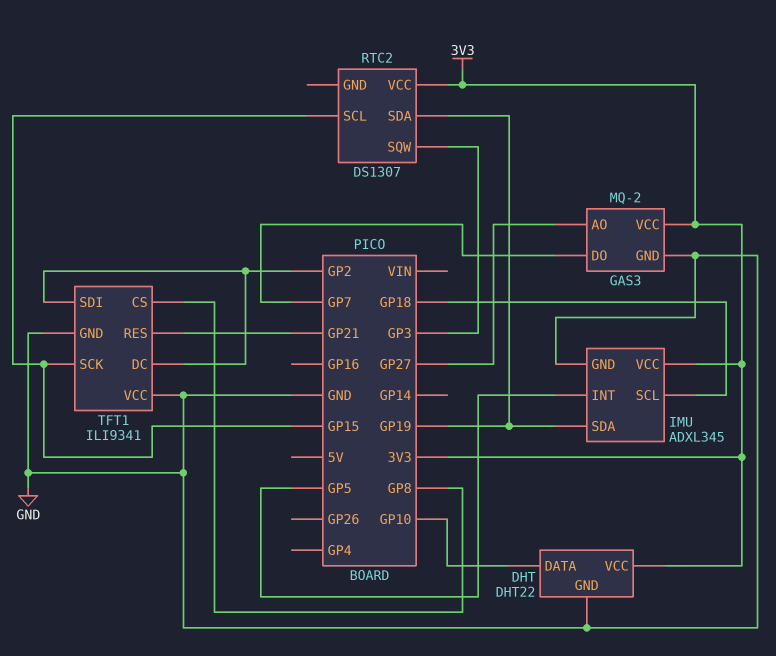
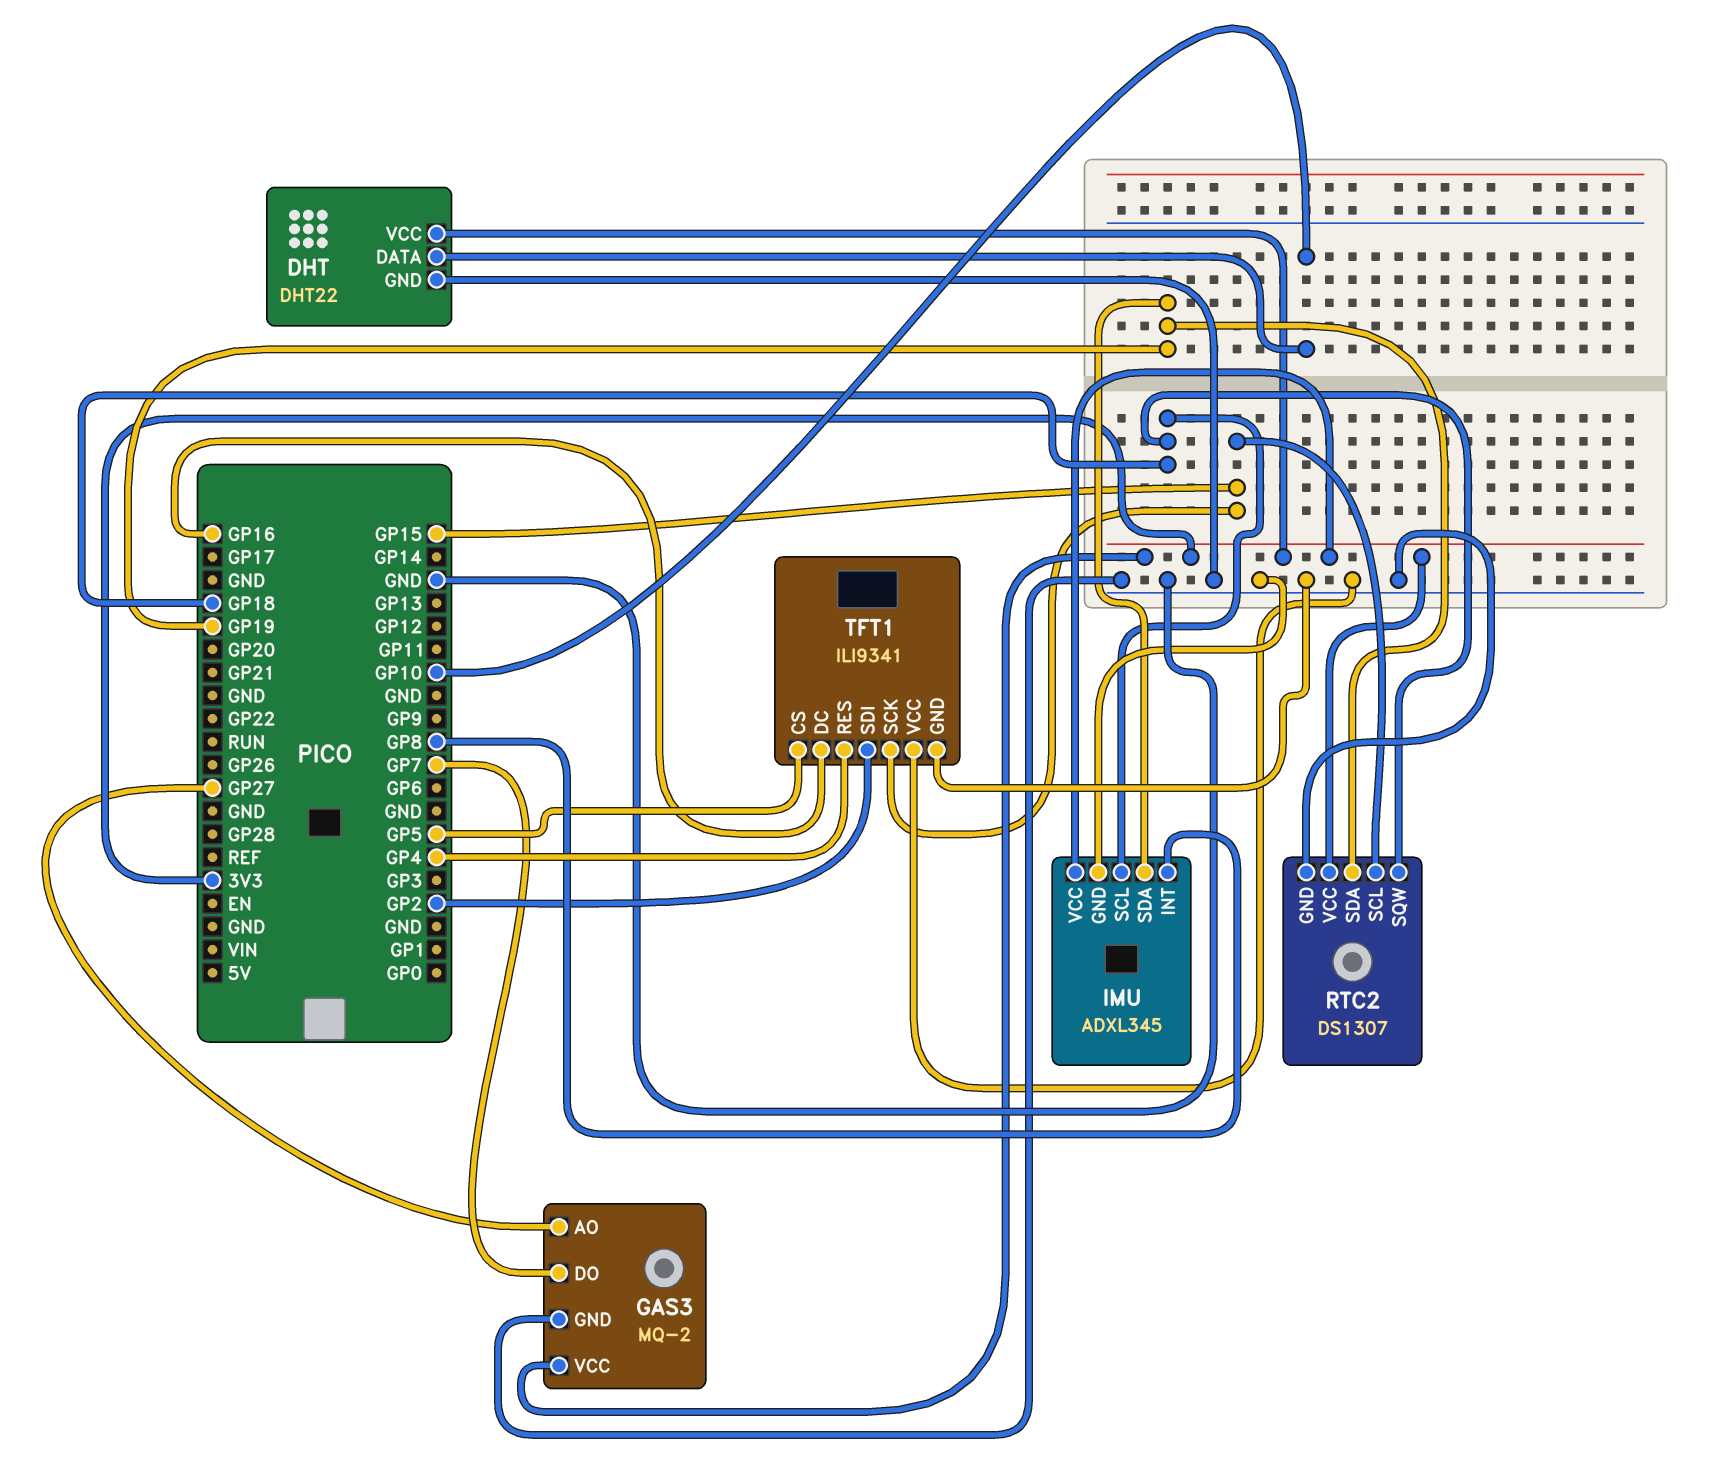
IMU pin INT: GP5 -> GP8
RTC2 pin GND: none -> GND
RTC2 pin SQW: GP3 -> GP18
TFT1 pin CS: GP8 -> GP5
TFT1 pin DC: GP2 -> GP16
TFT1 pin RES: GP21 -> GP4

